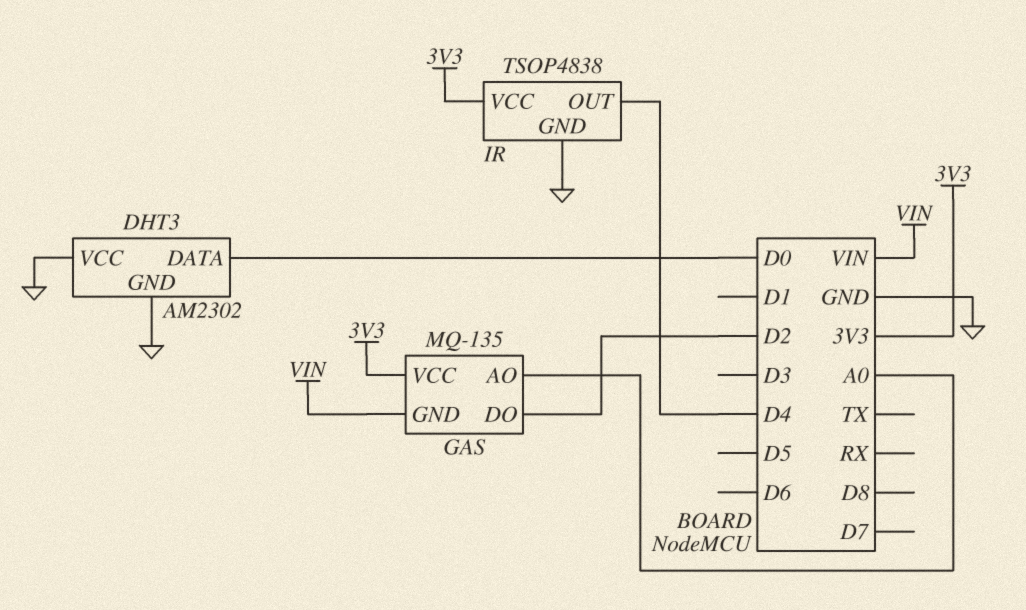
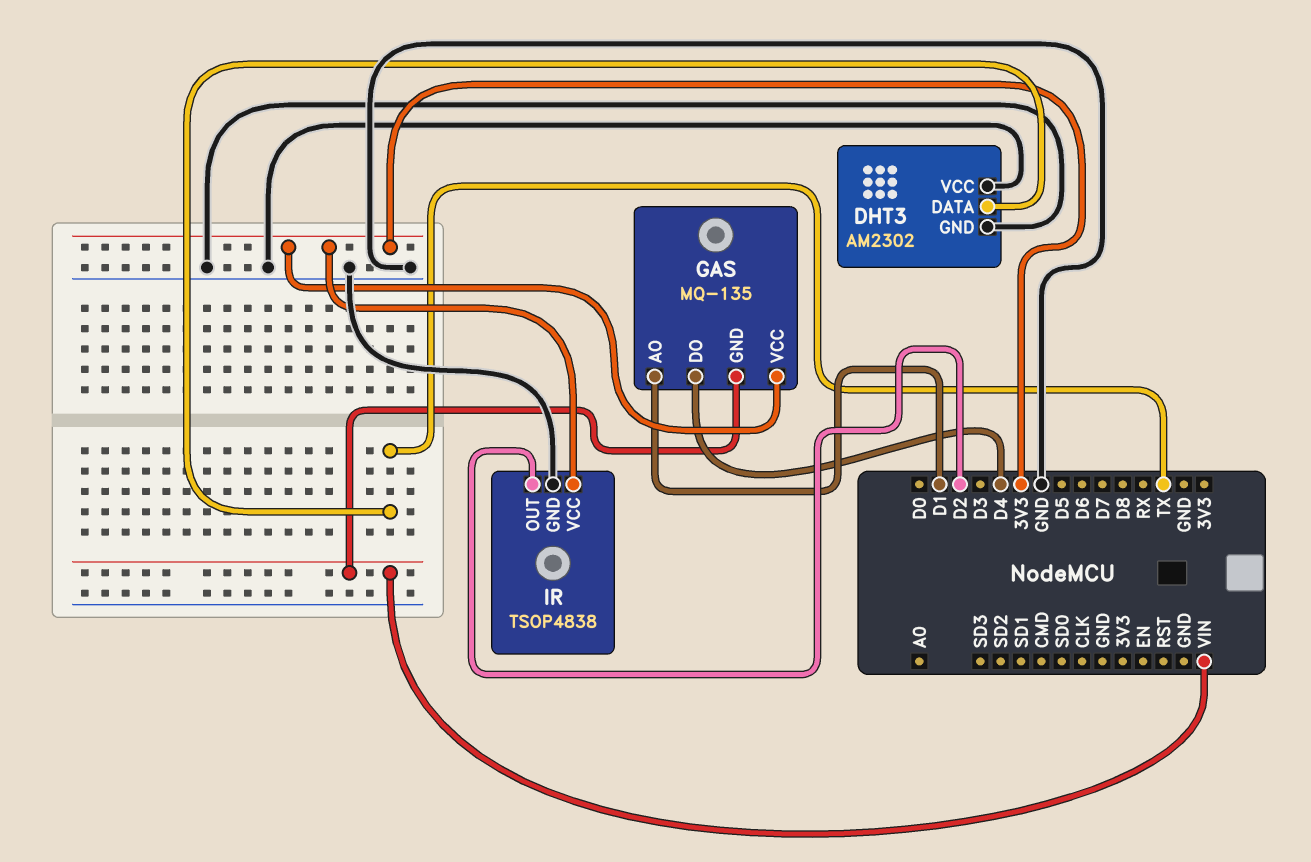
DHT3 pin DATA: D0 -> TX
GAS pin AO: A0 -> D1
GAS pin DO: D2 -> D4
IR pin OUT: D4 -> D2

